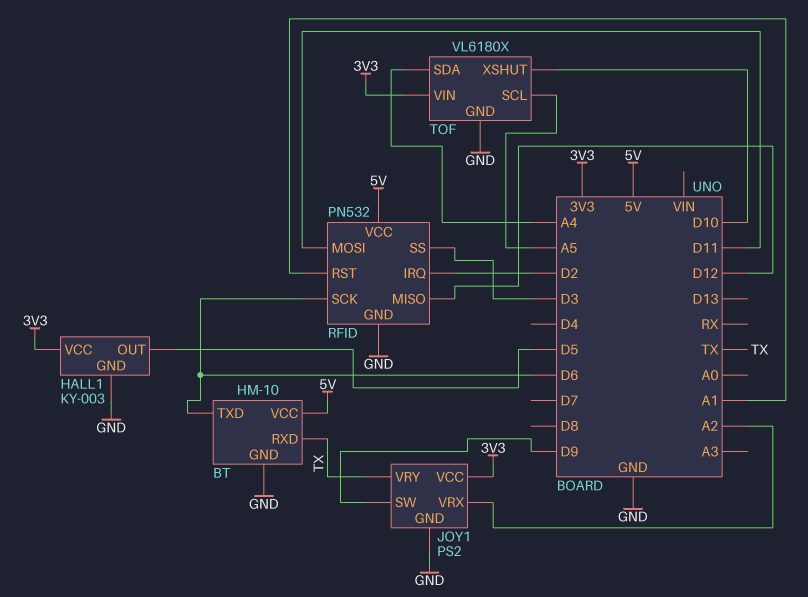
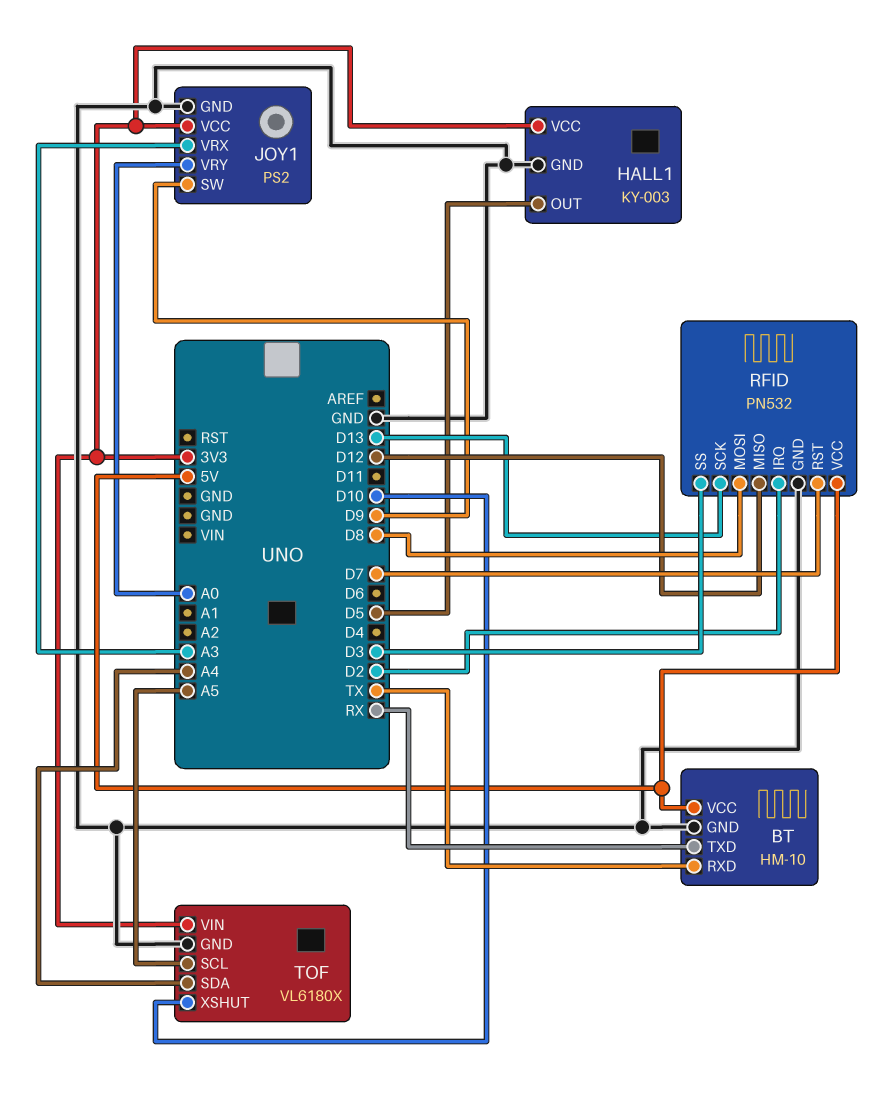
BT pin TXD: D6 -> RX
JOY1 pin VRX: A2 -> A3
JOY1 pin VRY: TX -> A0
RFID pin MOSI: D11 -> D8
RFID pin RST: A1 -> D7
RFID pin SCK: D6 -> D13

